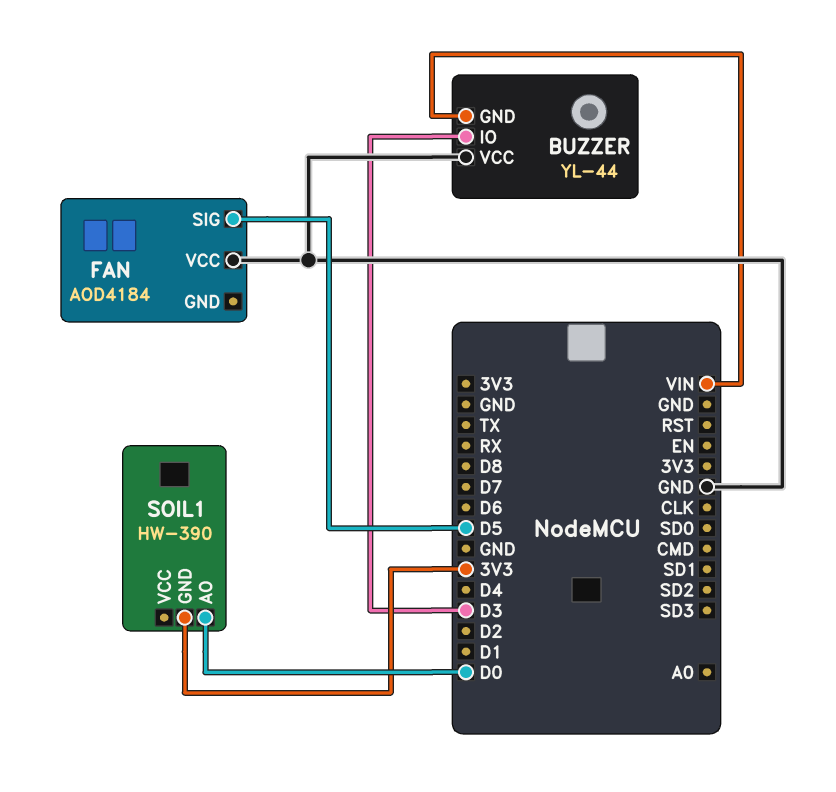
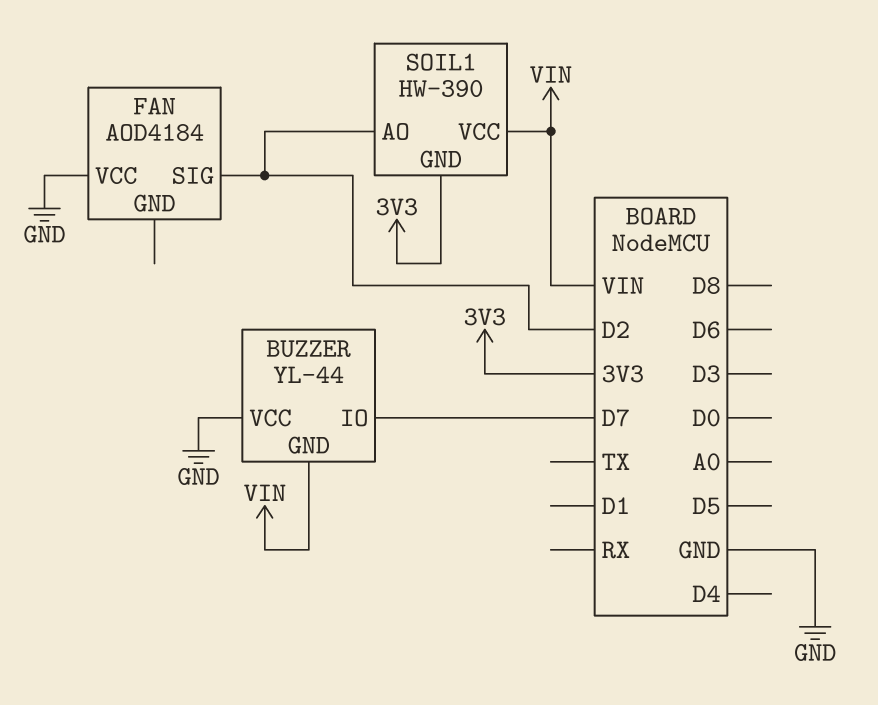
BUZZER pin IO: D3 -> D7
FAN pin SIG: D5 -> D2
SOIL1 pin AO: D0 -> D2
SOIL1 pin VCC: none -> VIN

